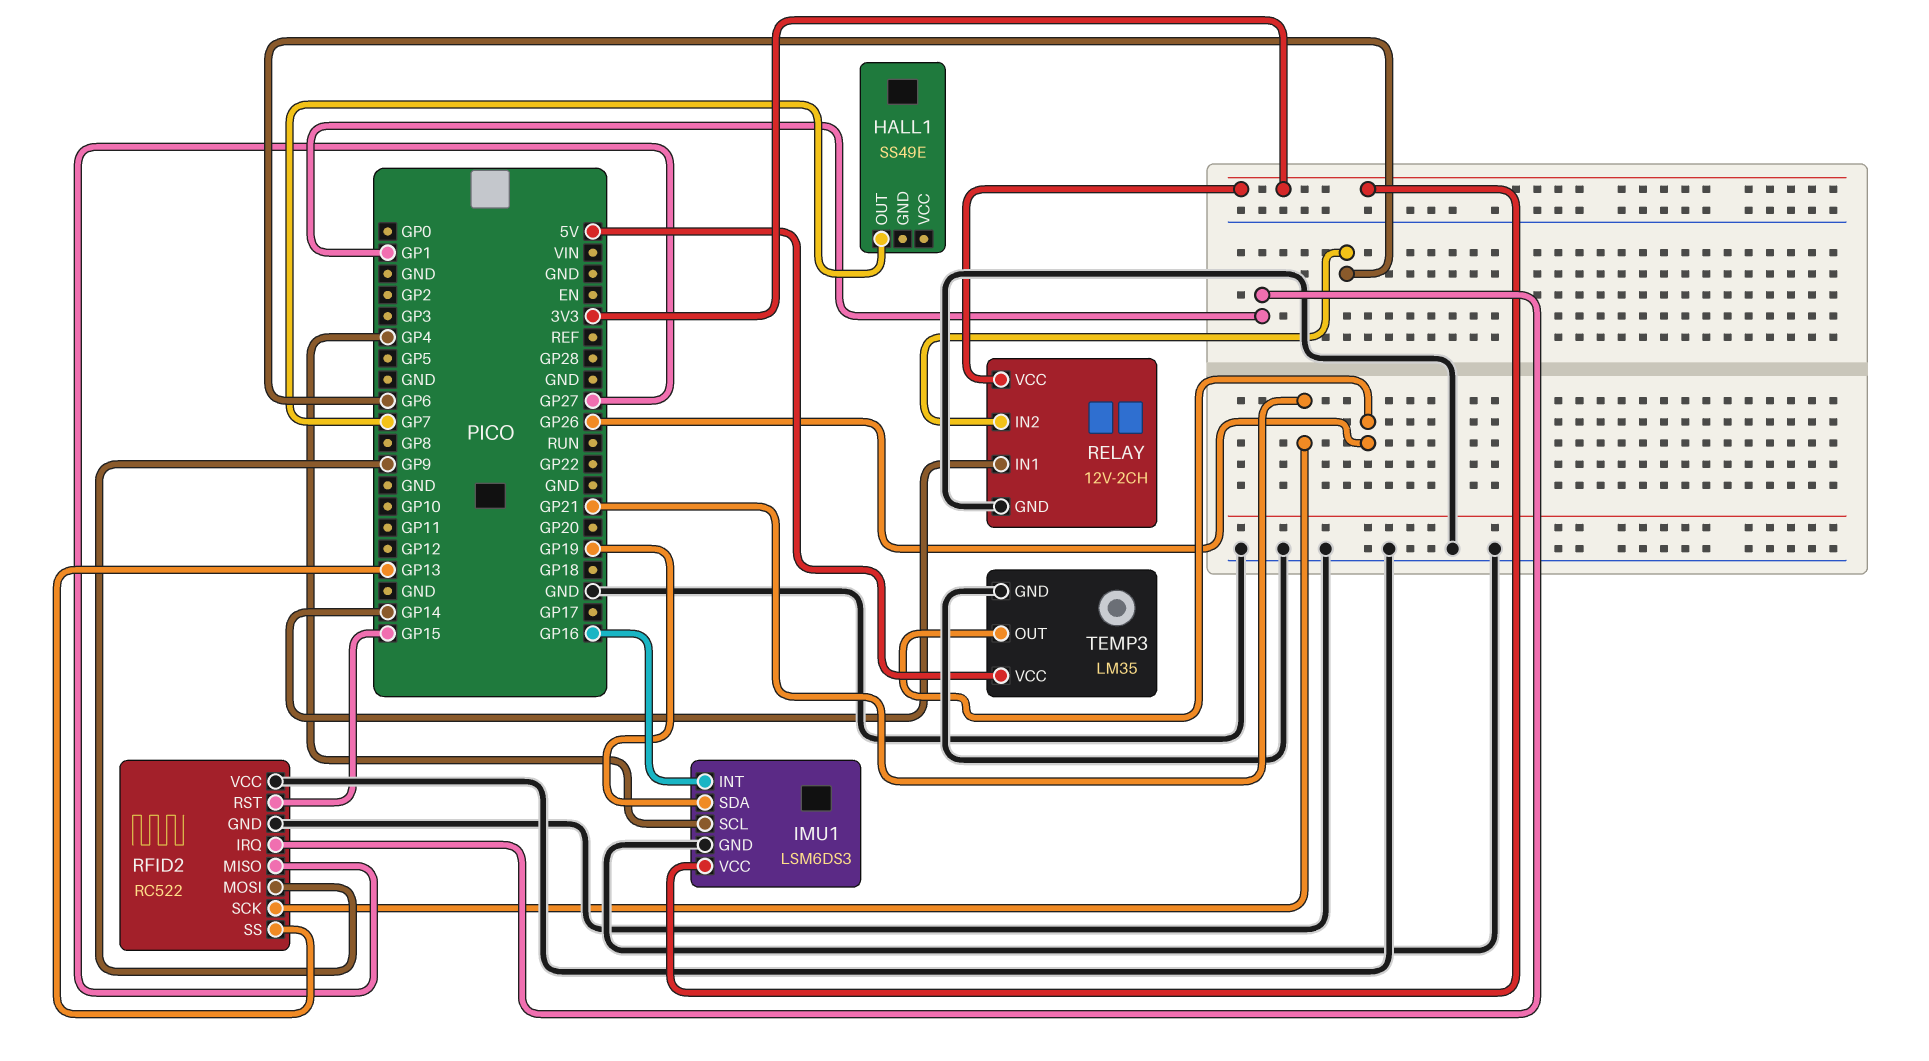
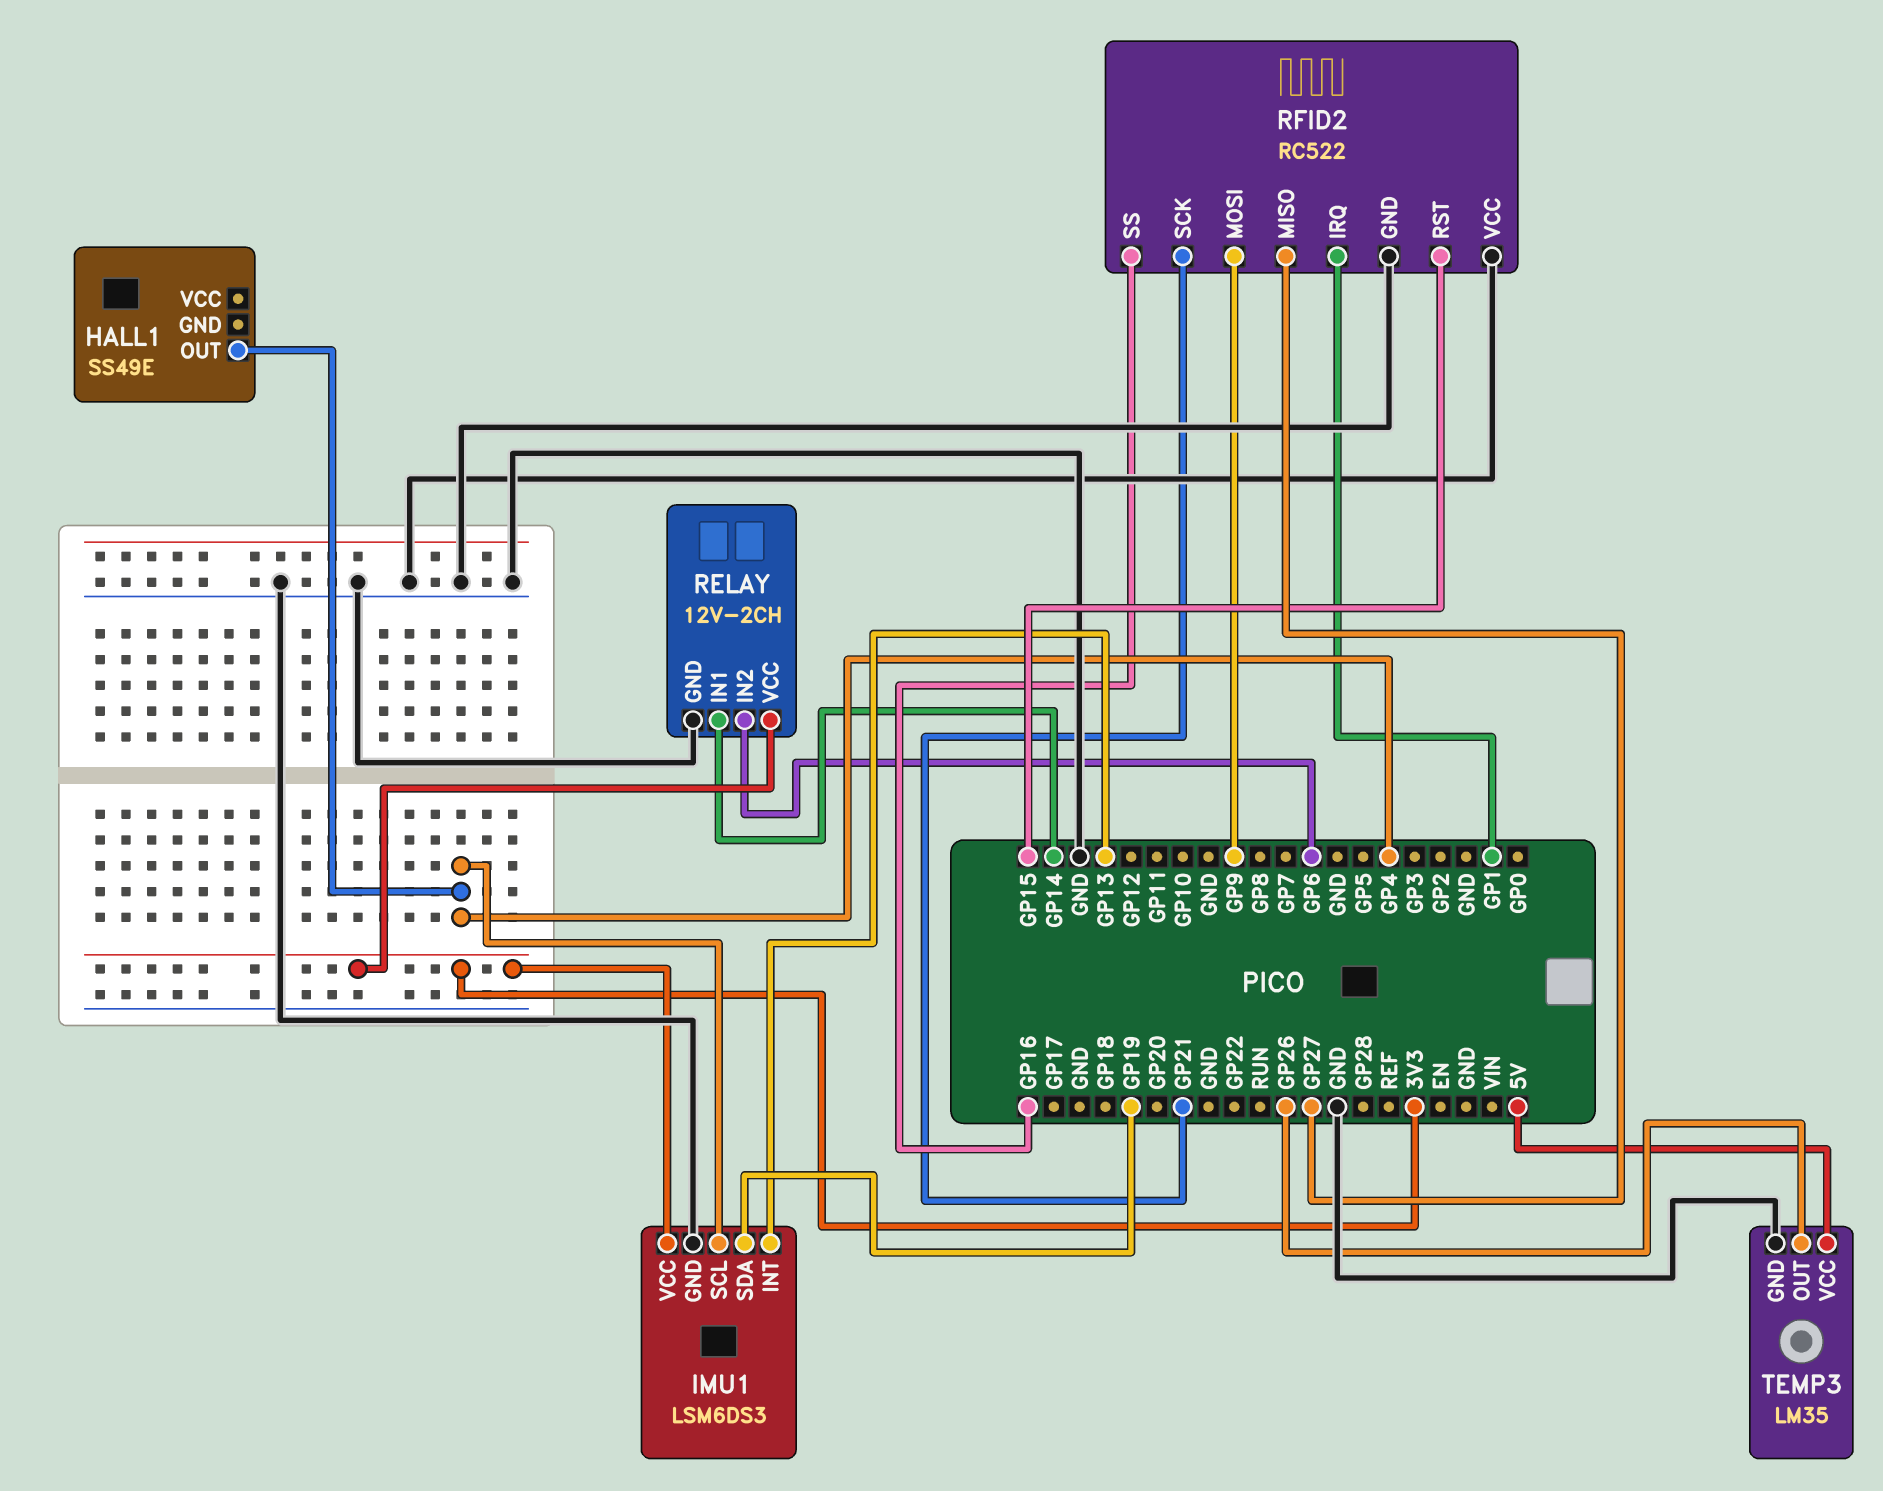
HALL1 pin OUT: GP7 -> GP4
IMU1 pin INT: GP16 -> GP13
RFID2 pin SS: GP13 -> GP16

